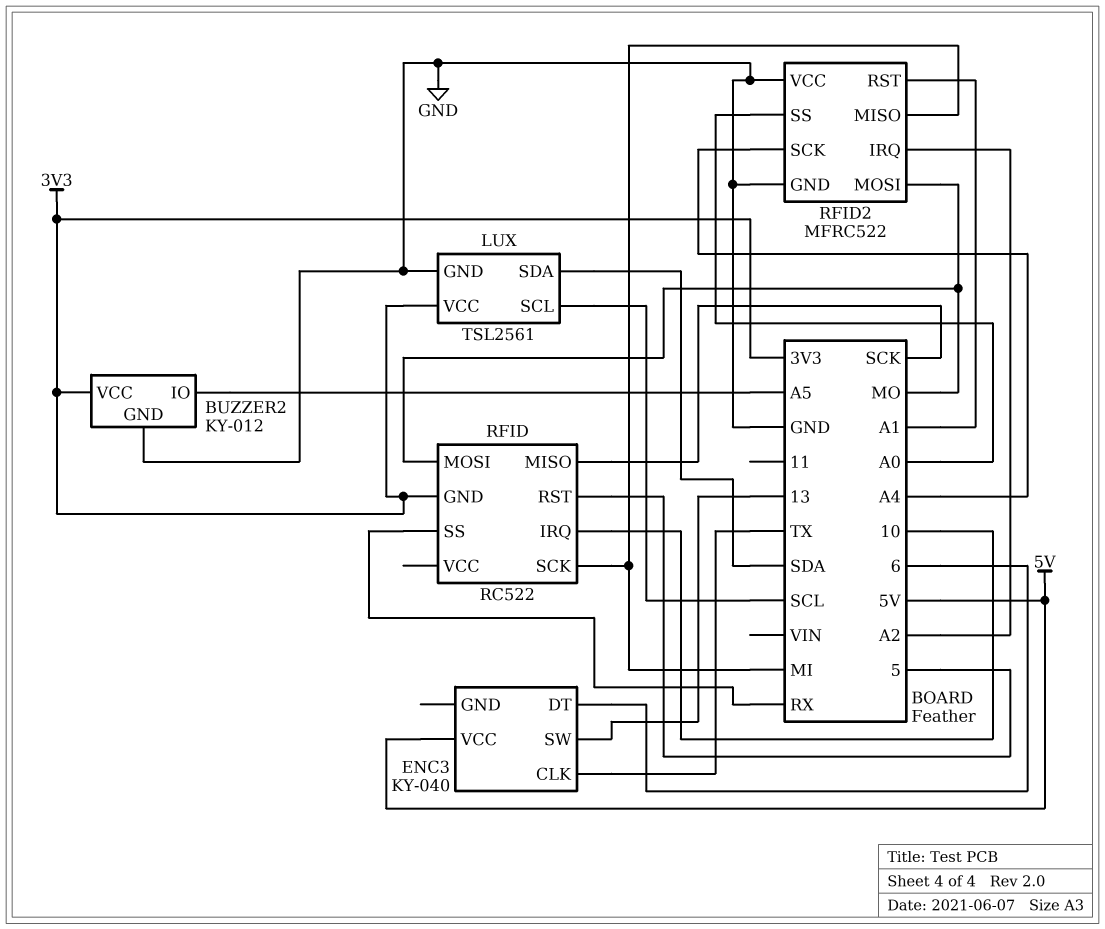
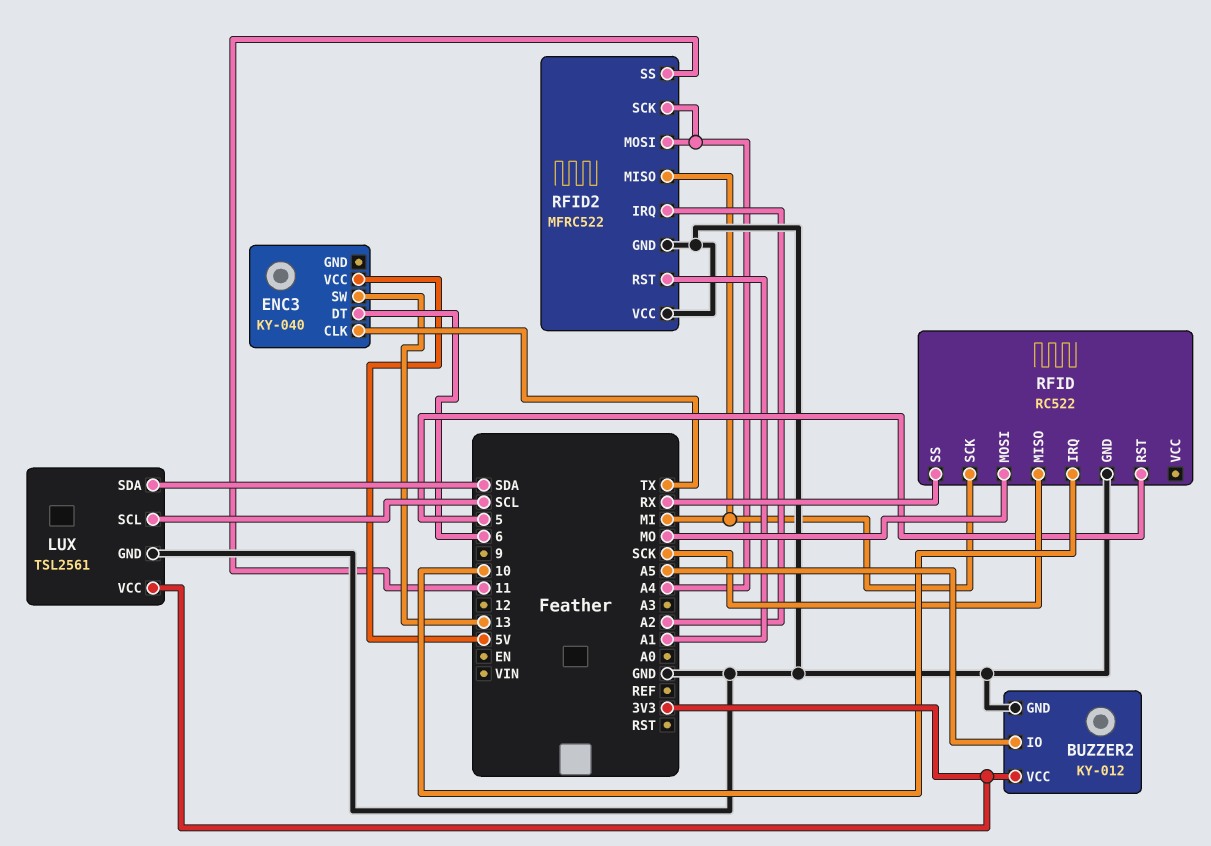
RFID pin GND: 3V3 -> GND
RFID2 pin MOSI: MO -> A4
RFID2 pin SS: A0 -> 11

